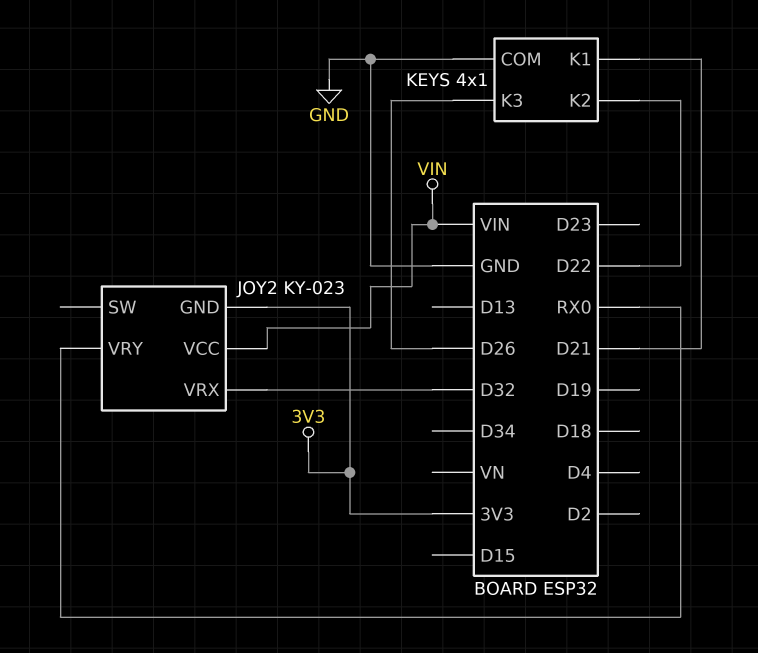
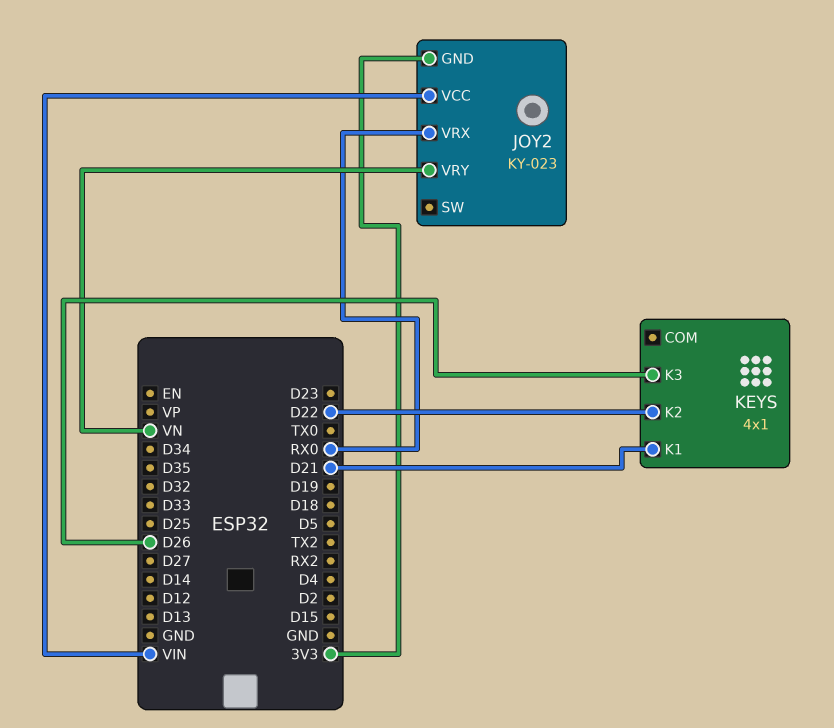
JOY2 pin VRX: D32 -> RX0
JOY2 pin VRY: RX0 -> VN
KEYS pin COM: GND -> none

